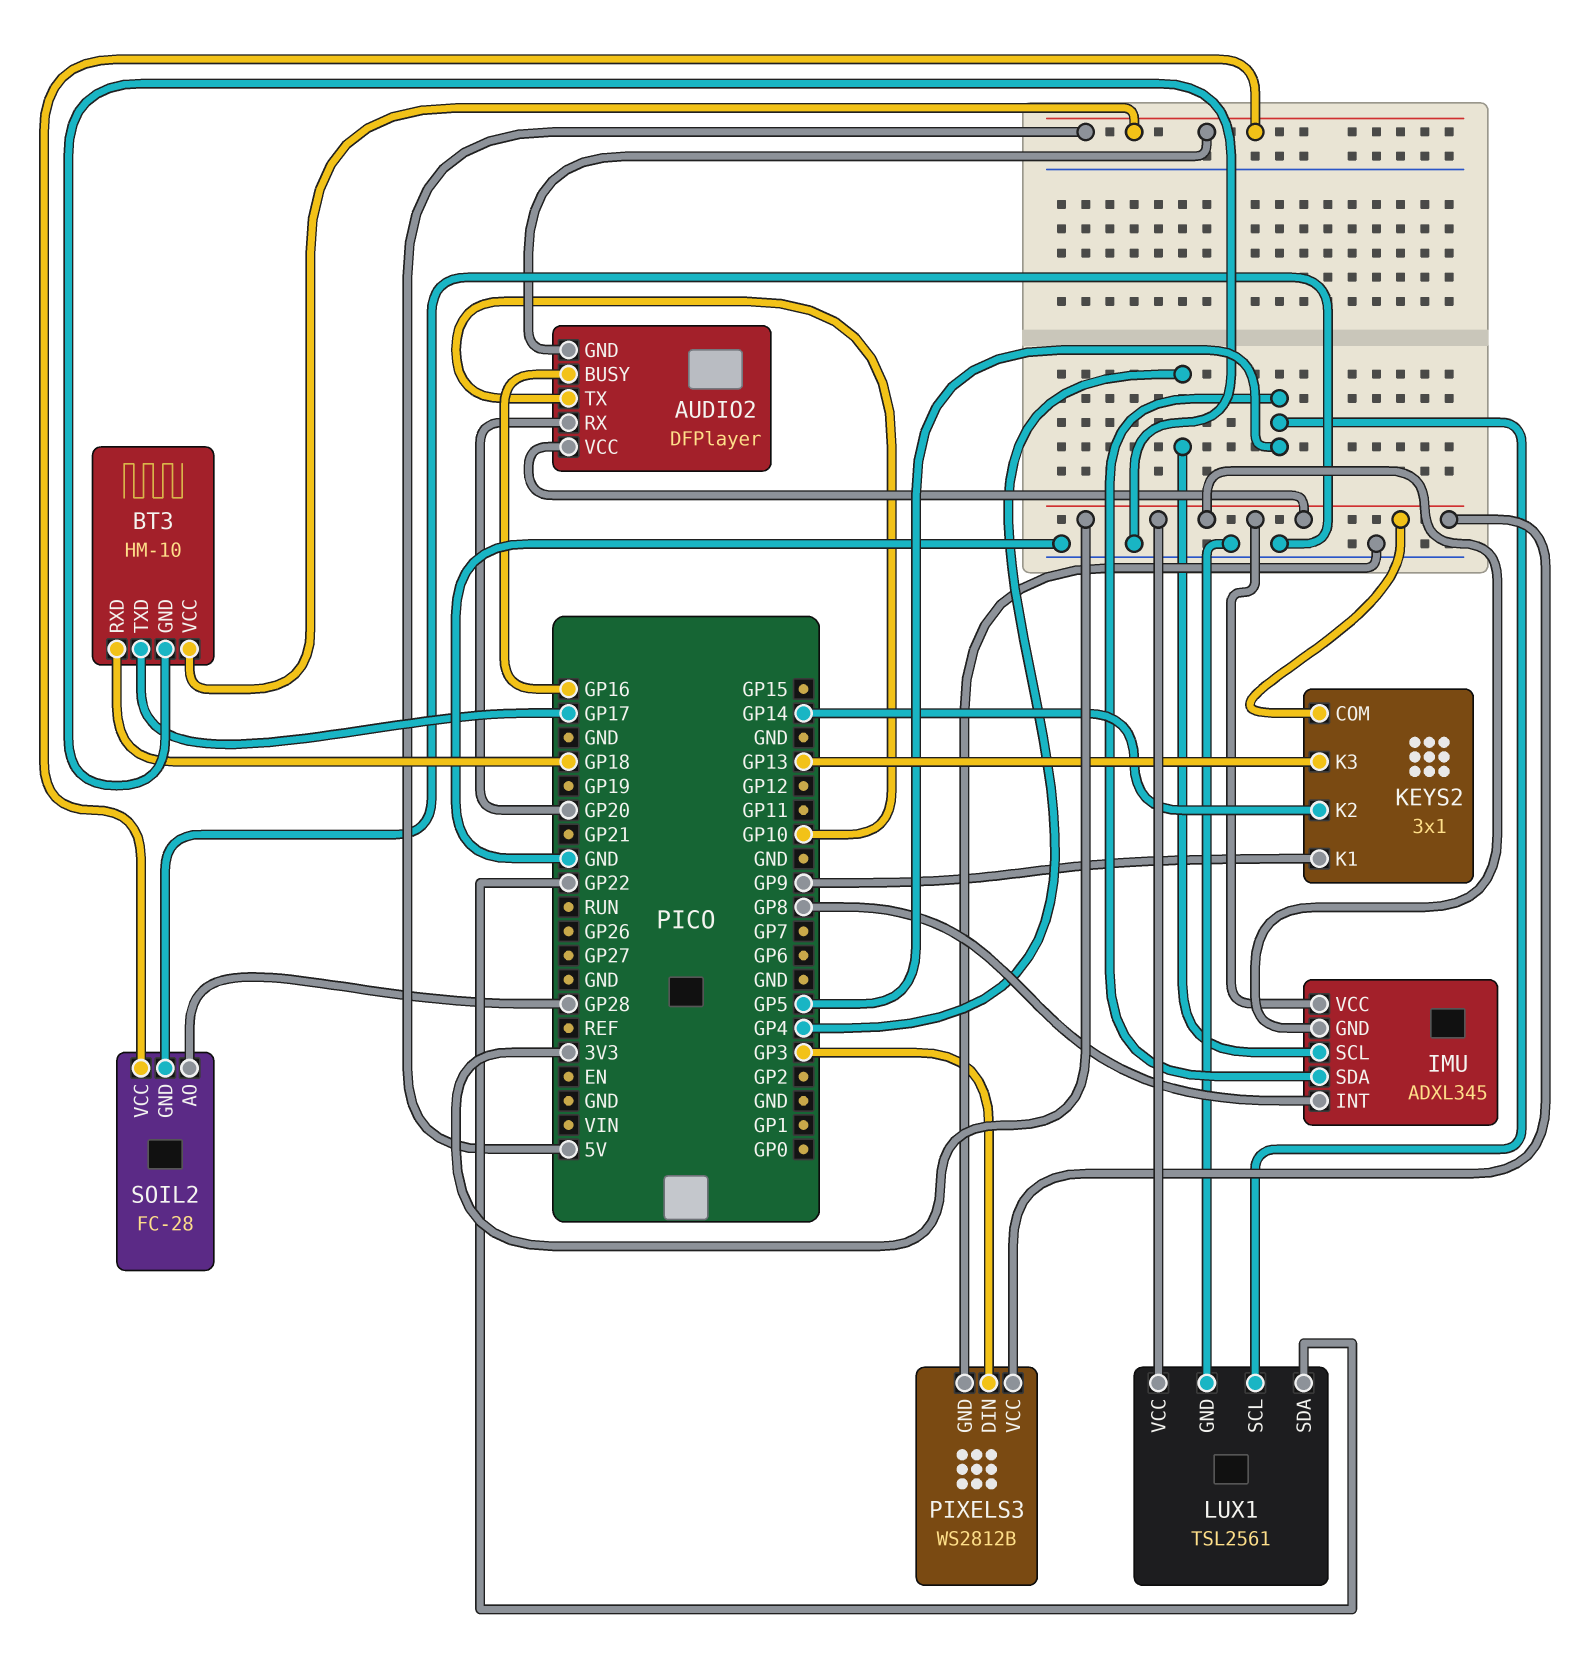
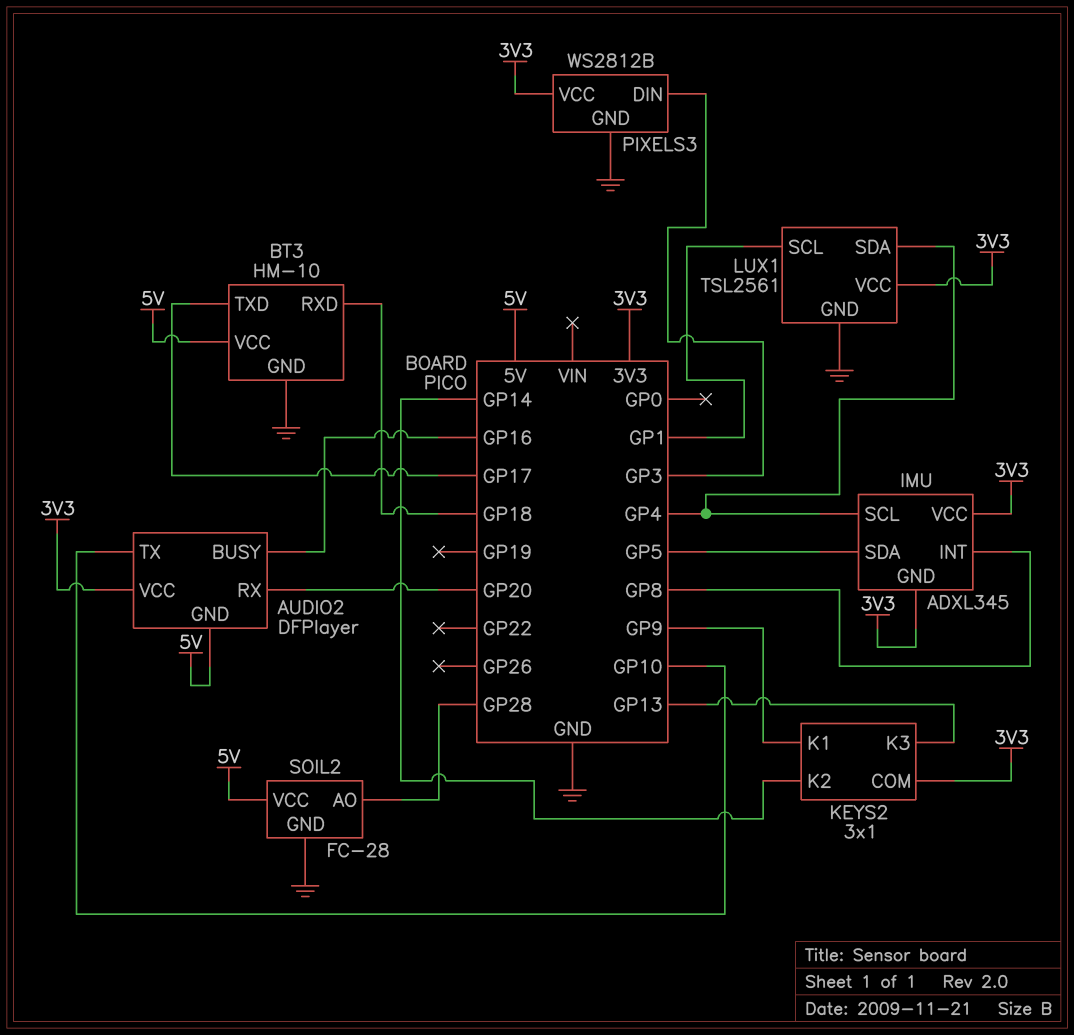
LUX1 pin SCL: GP5 -> GP1
LUX1 pin SDA: GP22 -> GP4

